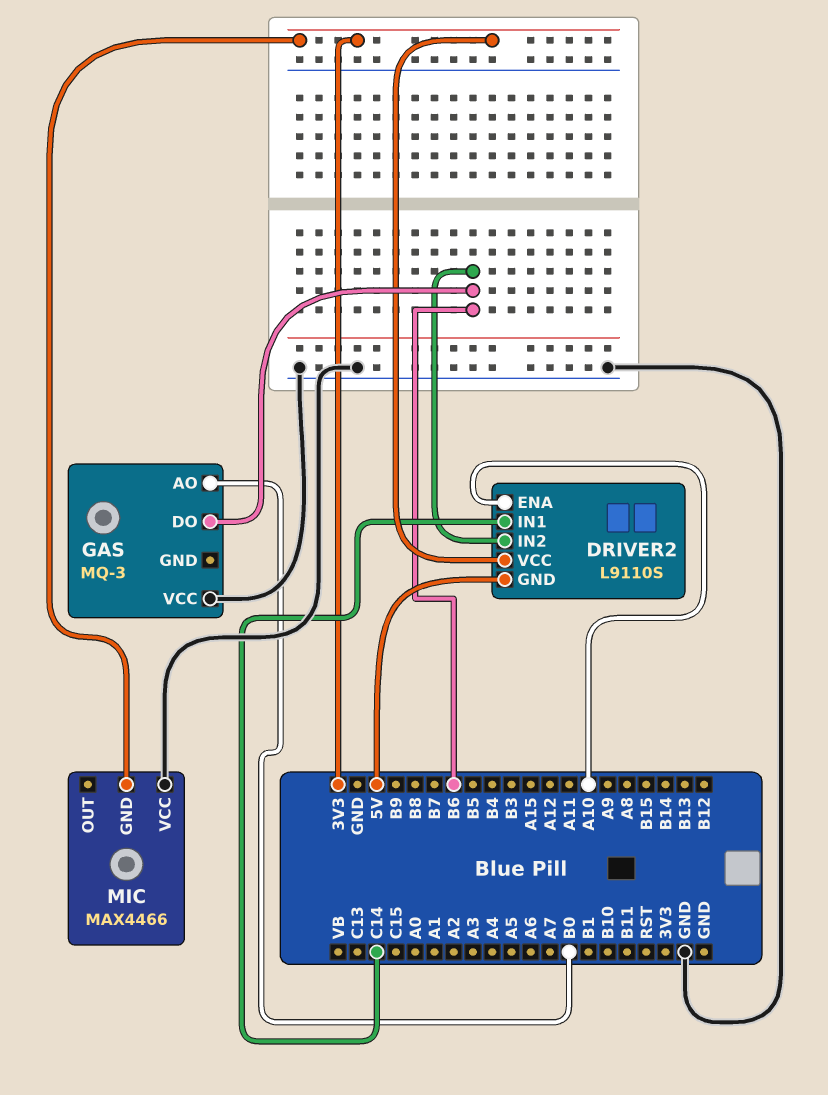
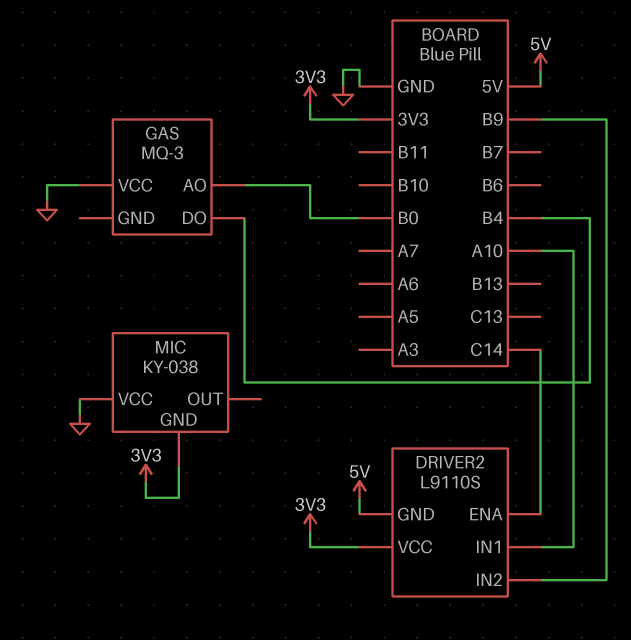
DRIVER2 pin ENA: A10 -> C14
DRIVER2 pin IN1: C14 -> A10
DRIVER2 pin IN2: B6 -> B9
GAS pin DO: B6 -> B4
MIC: MAX4466 -> KY-038

